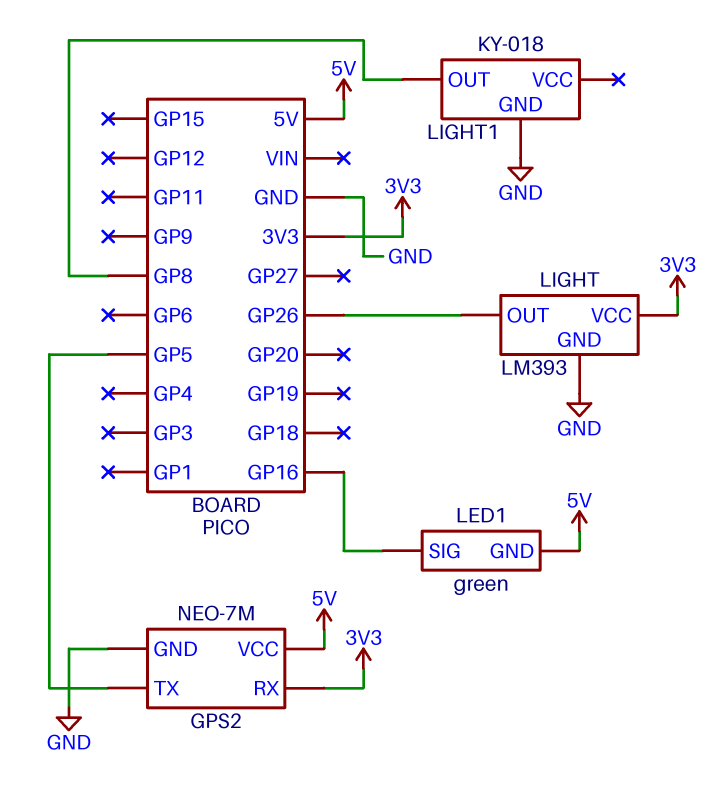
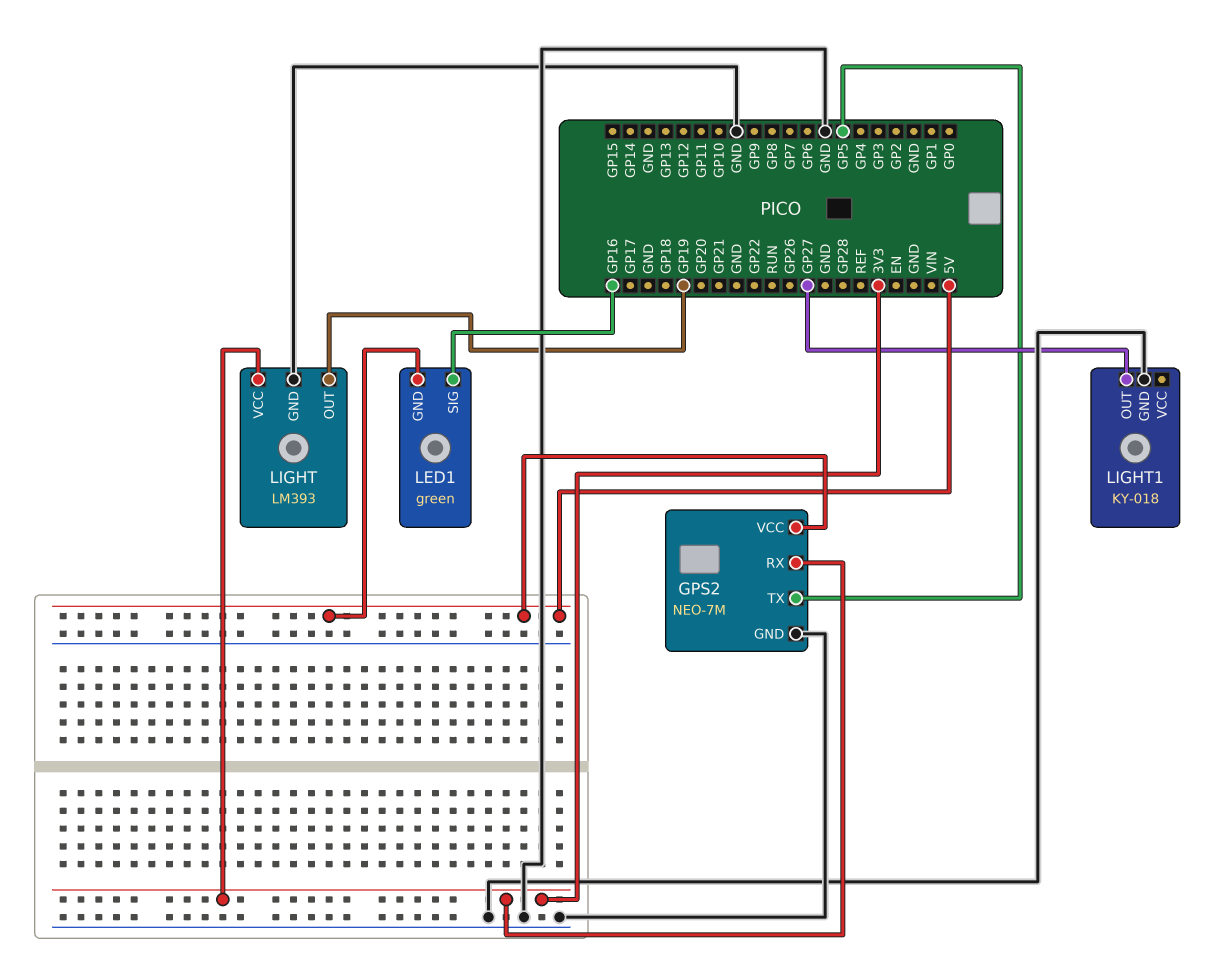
LIGHT pin OUT: GP26 -> GP19
LIGHT1 pin OUT: GP8 -> GP27

